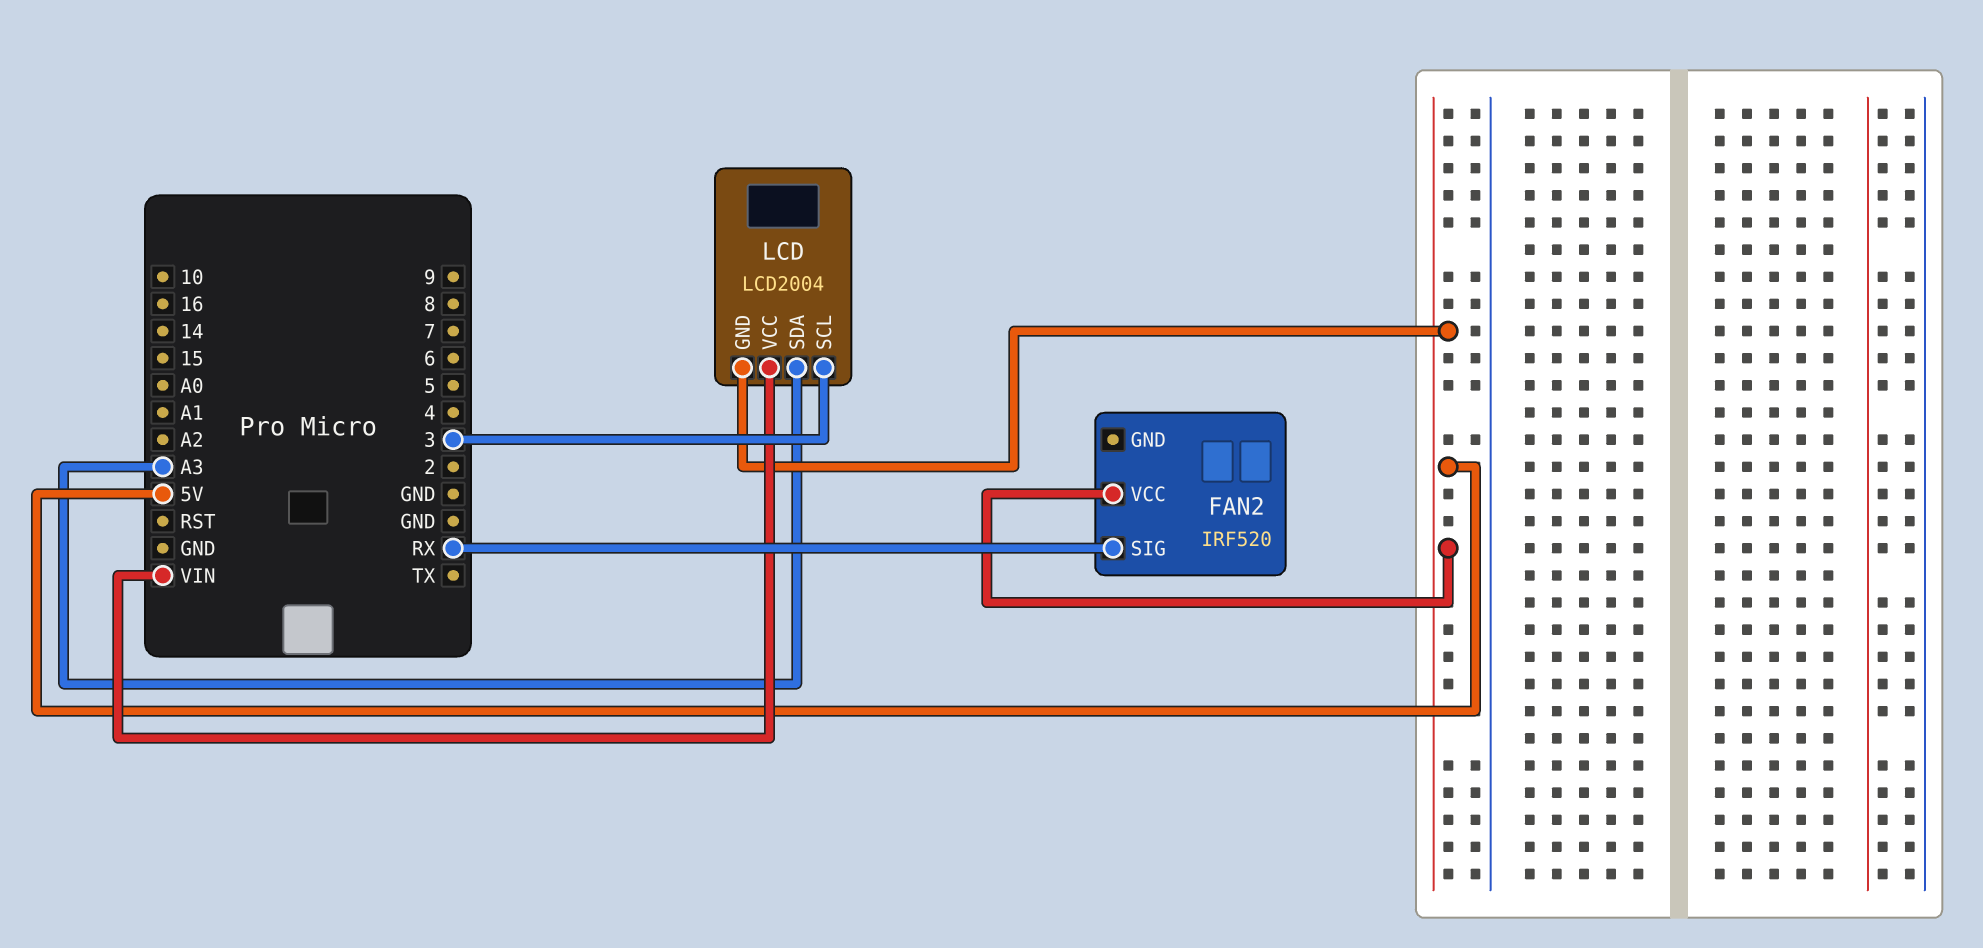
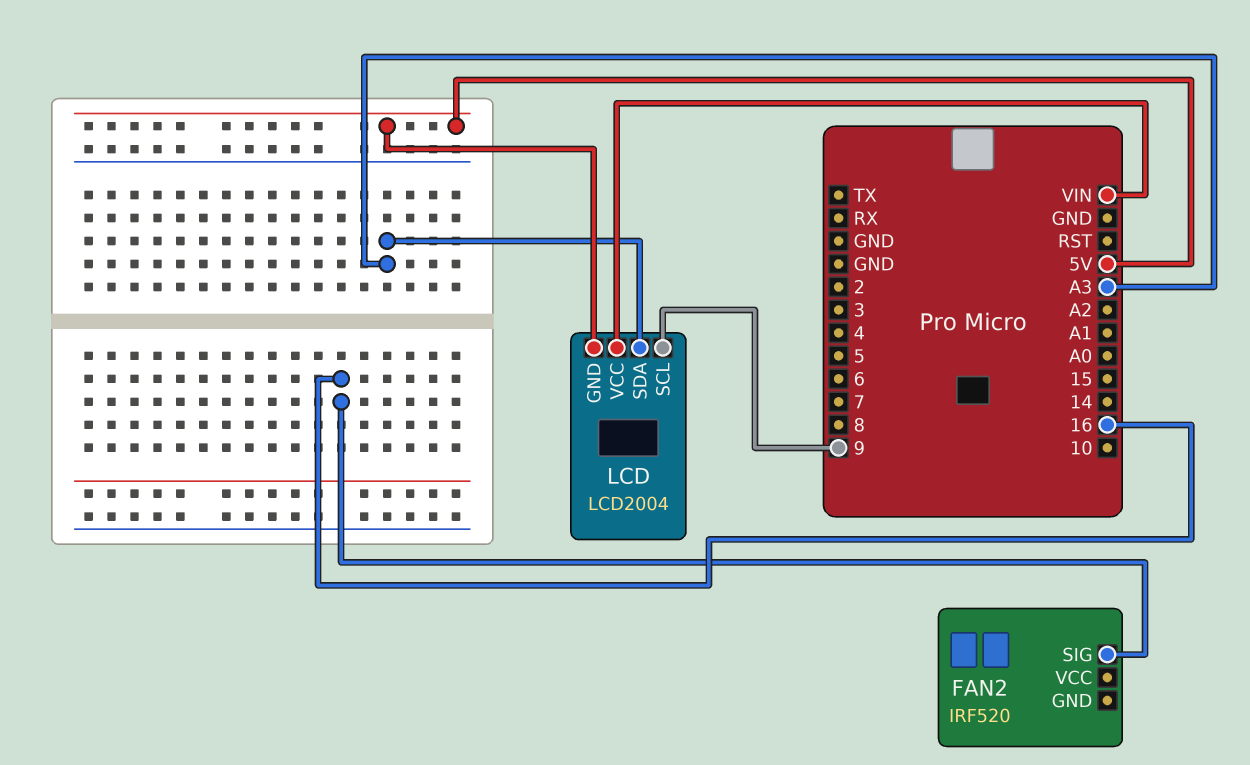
FAN2 pin SIG: RX -> 16
FAN2 pin VCC: 5V -> none
LCD pin SCL: 3 -> 9

